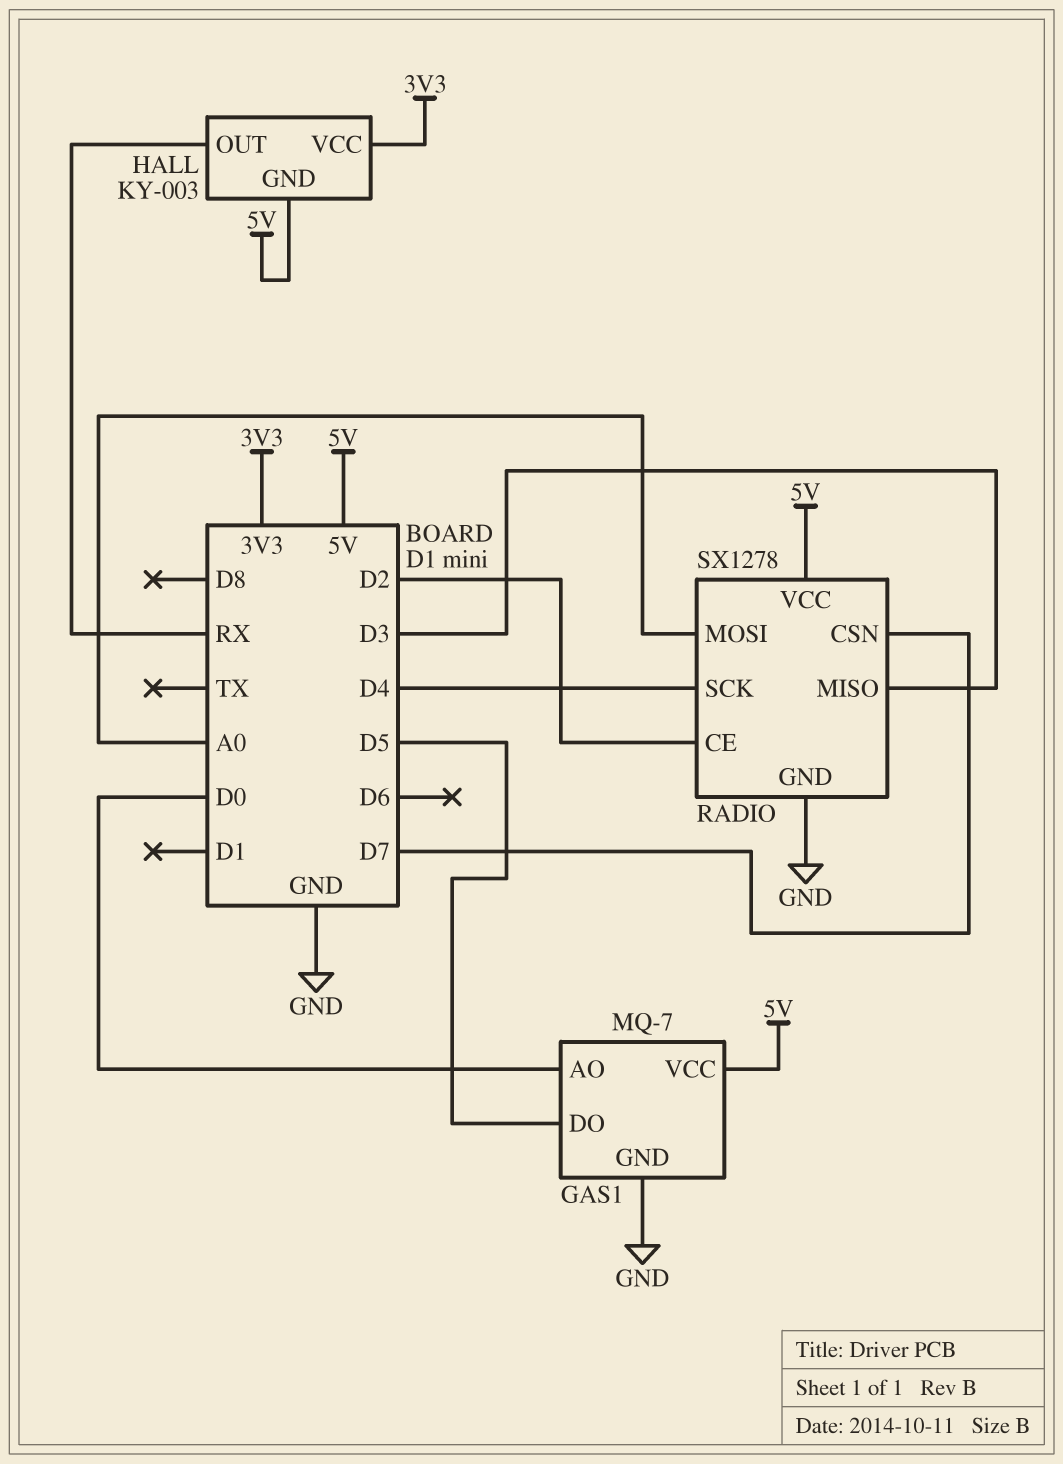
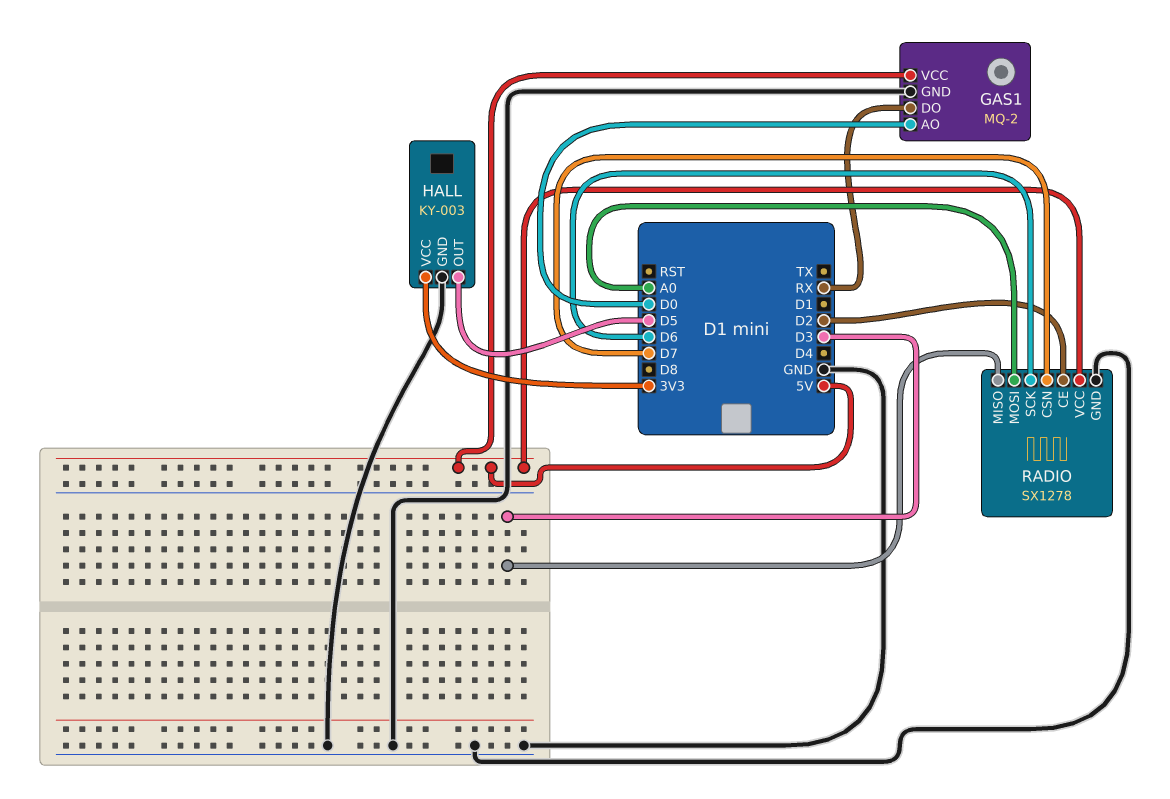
GAS1: MQ-7 -> MQ-2
GAS1 pin DO: D5 -> RX
HALL pin GND: 5V -> GND
HALL pin OUT: RX -> D5
RADIO pin SCK: D4 -> D6

